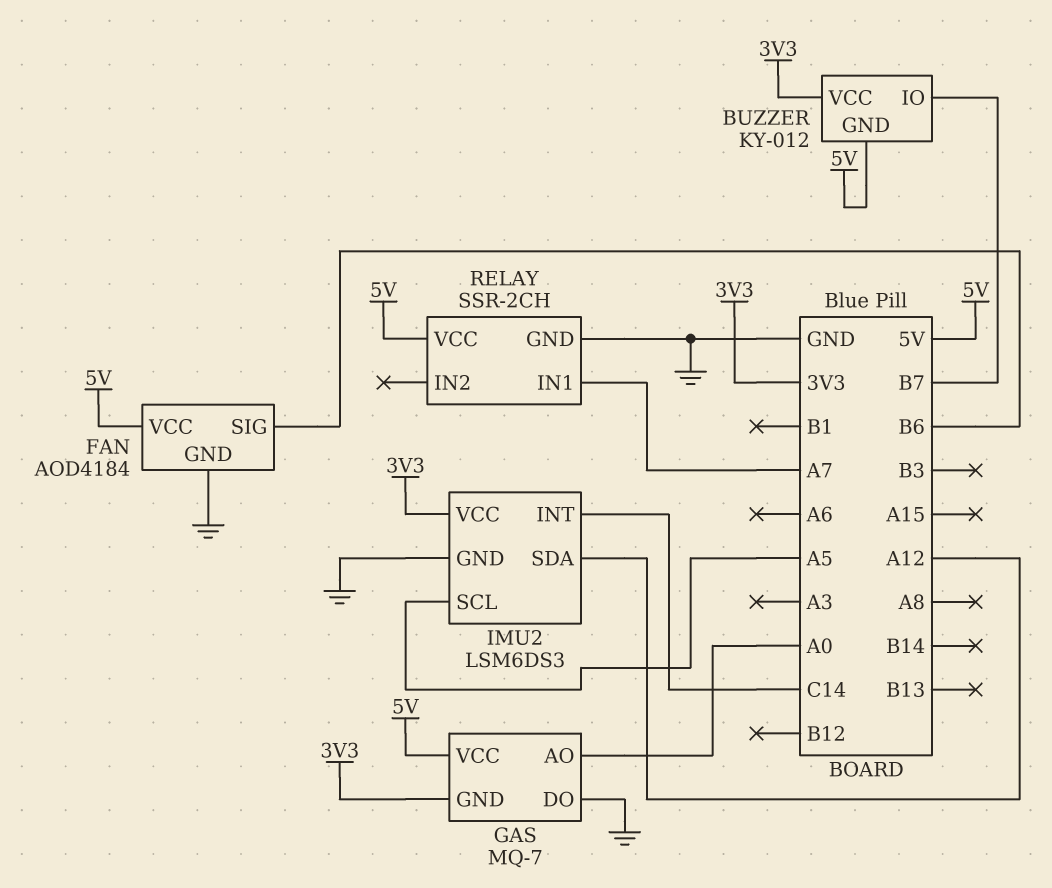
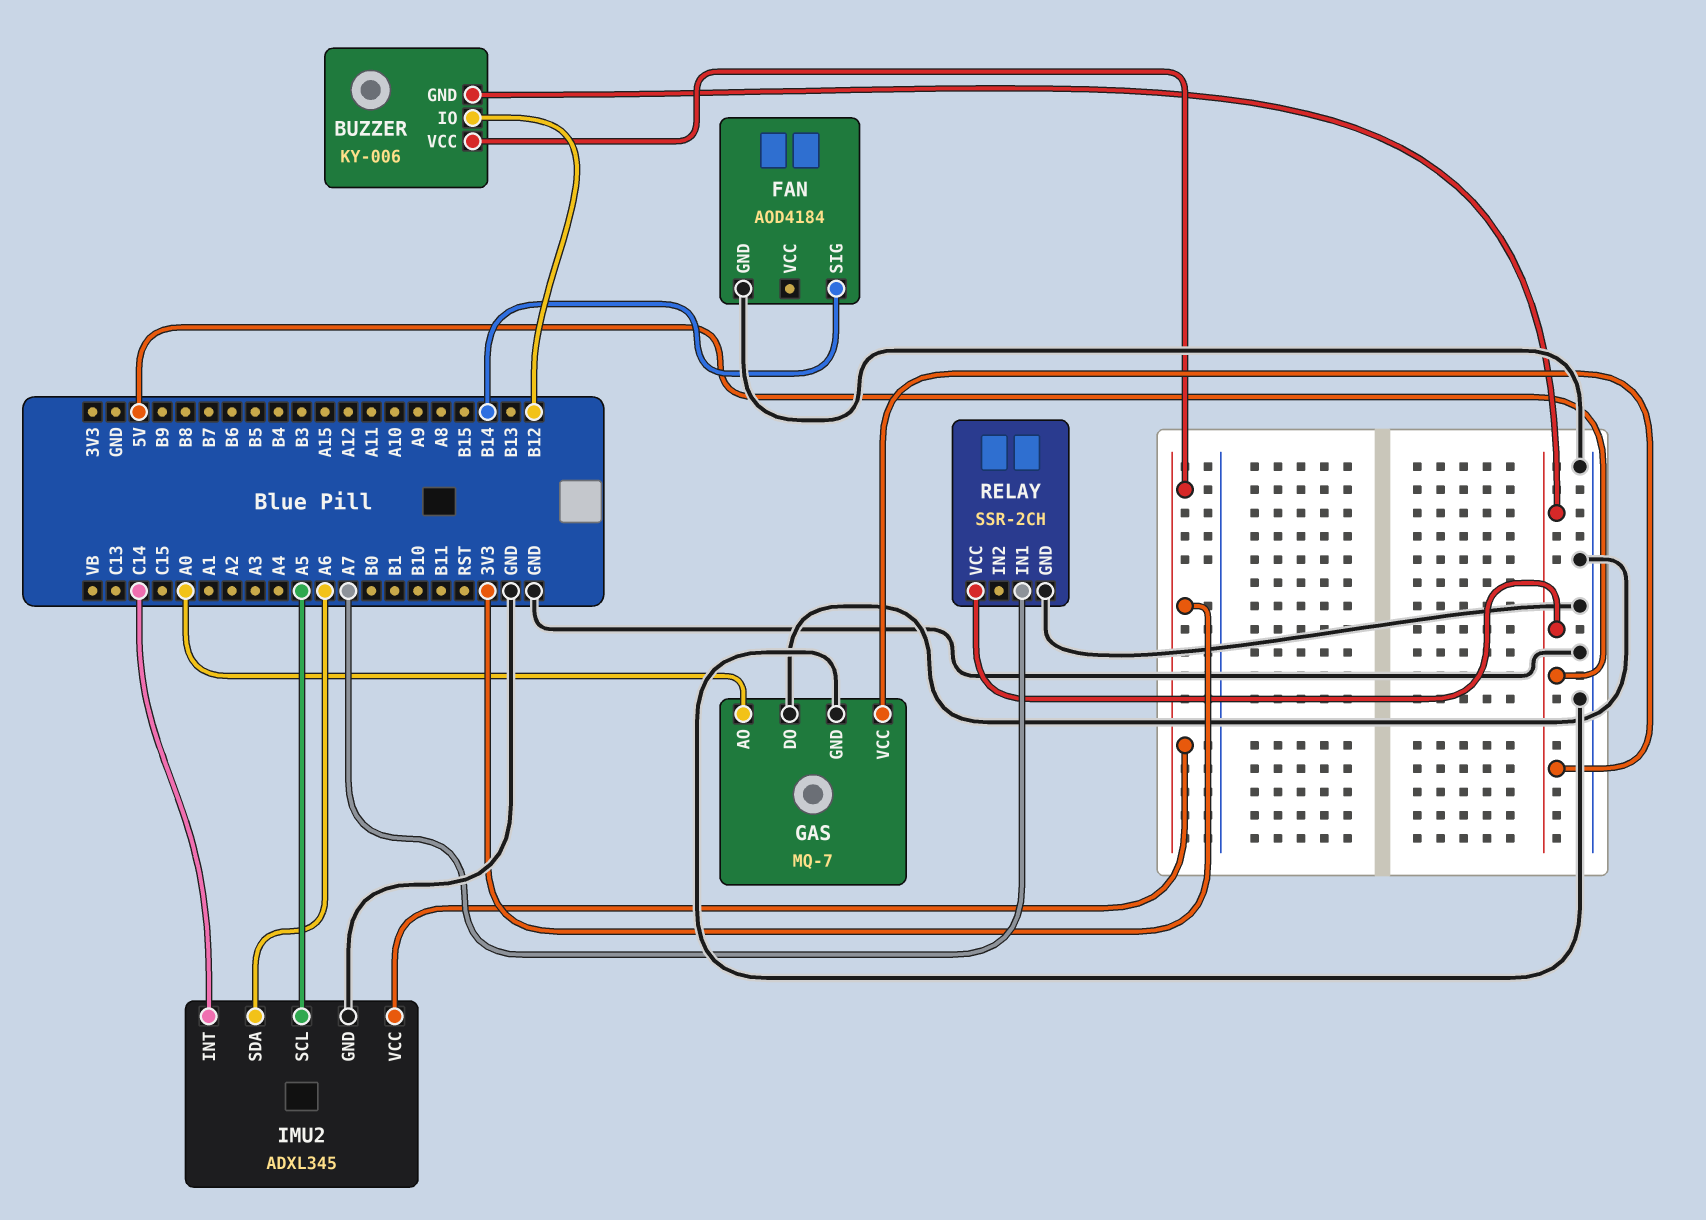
BUZZER: KY-012 -> KY-006
BUZZER pin IO: B7 -> B12
FAN pin SIG: B6 -> B14
FAN pin VCC: 5V -> none
GAS pin GND: 3V3 -> GND
IMU2: LSM6DS3 -> ADXL345
IMU2 pin SDA: A12 -> A6

